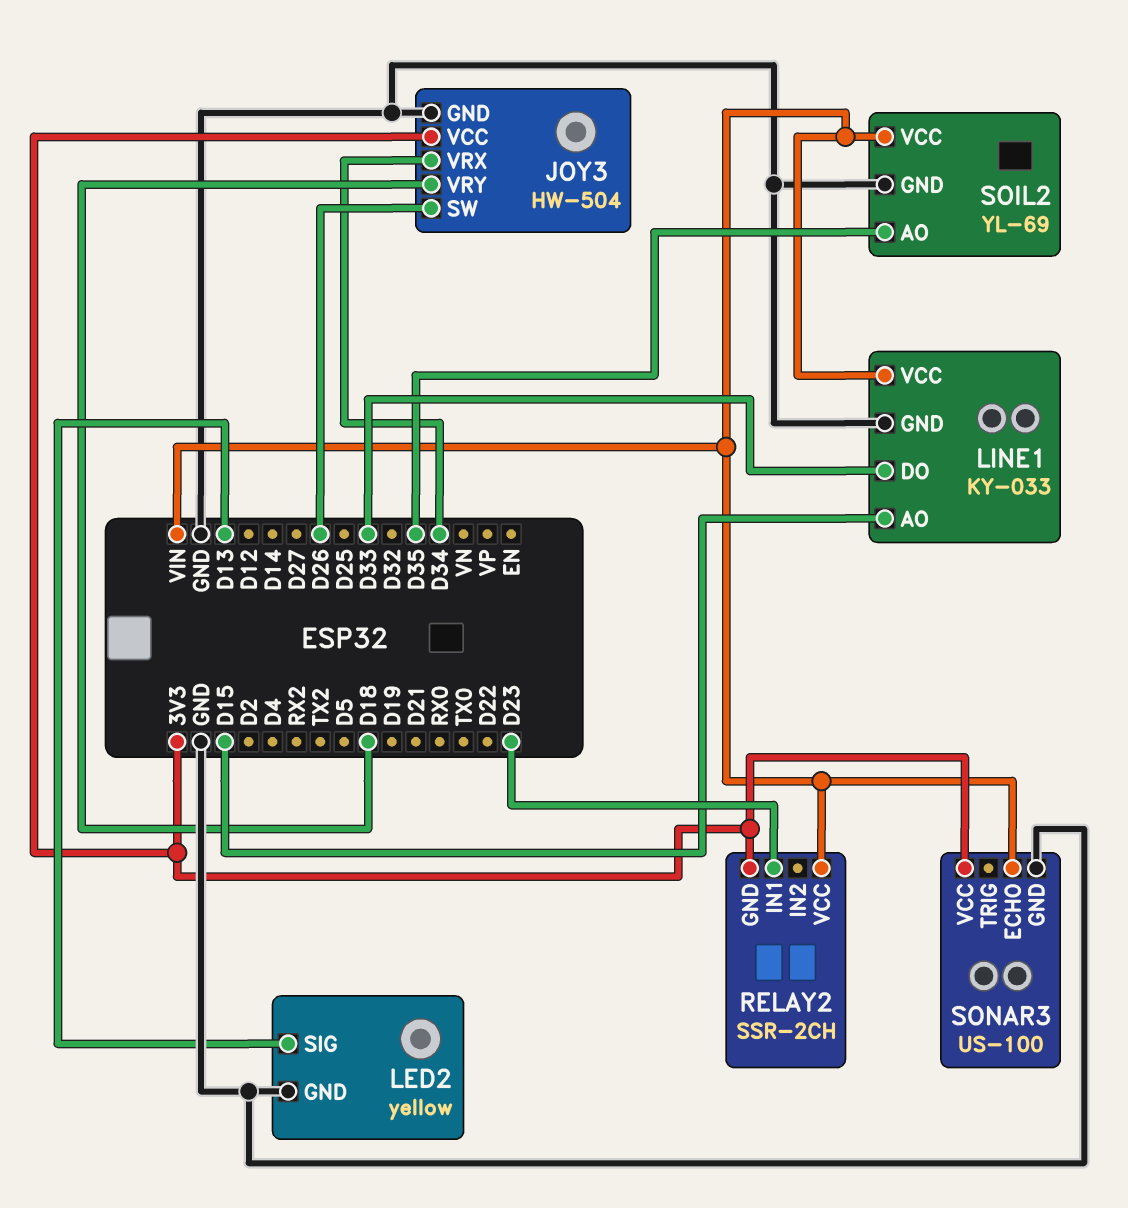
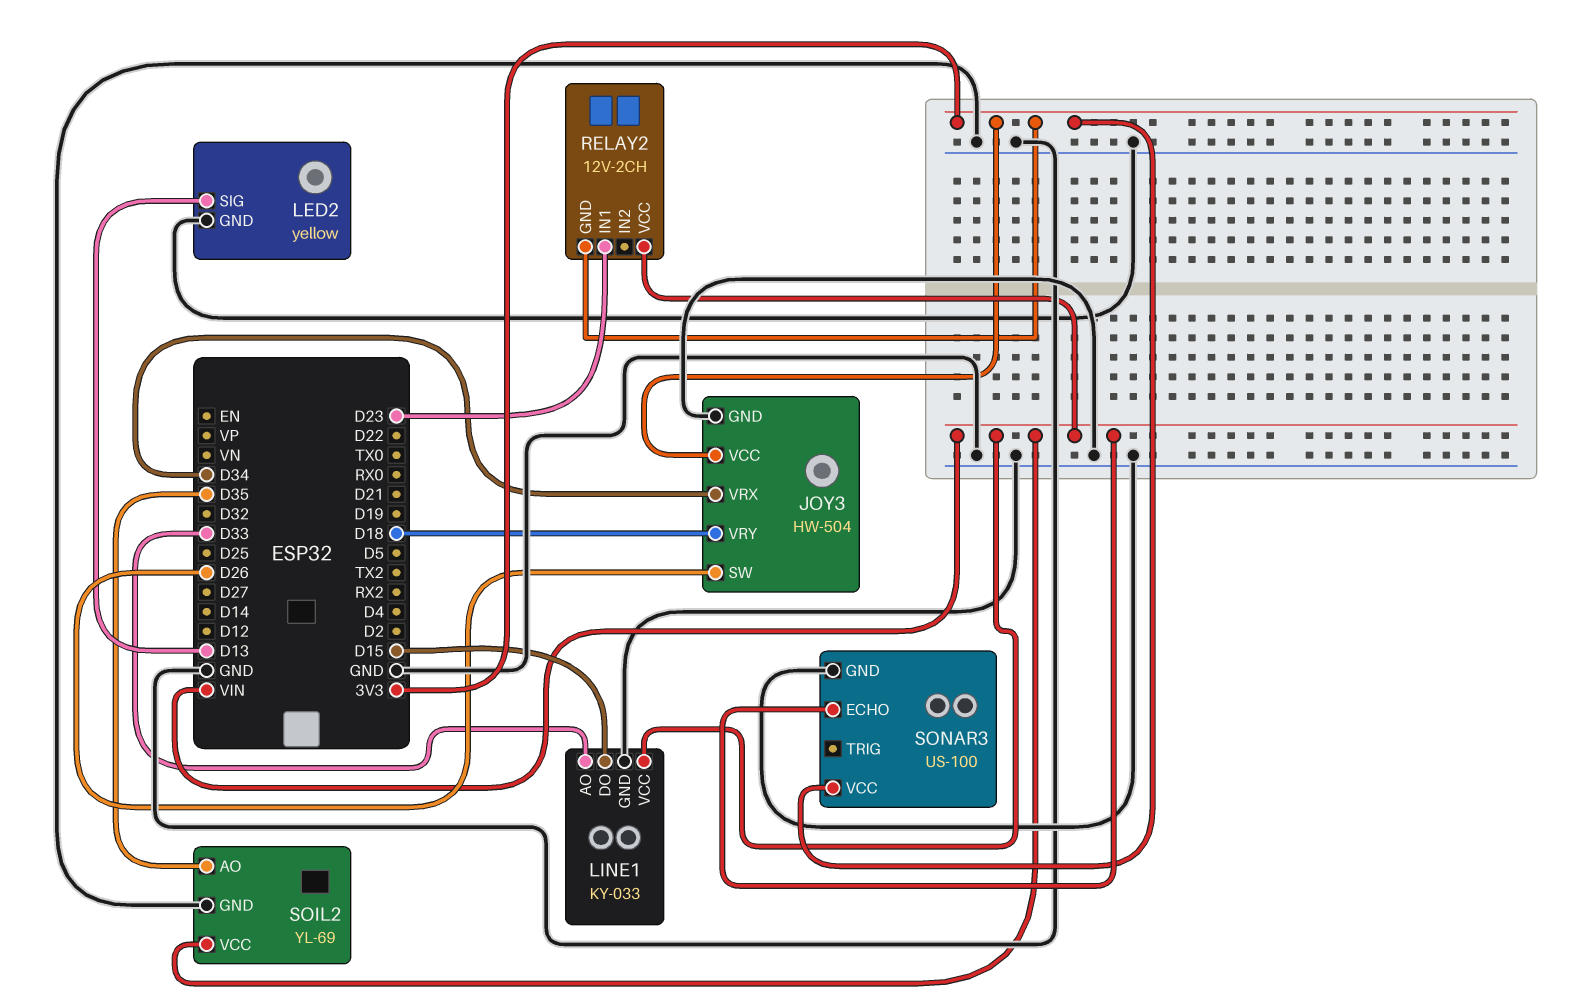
LINE1 pin AO: D15 -> D33
LINE1 pin DO: D33 -> D15
RELAY2: SSR-2CH -> 12V-2CH

